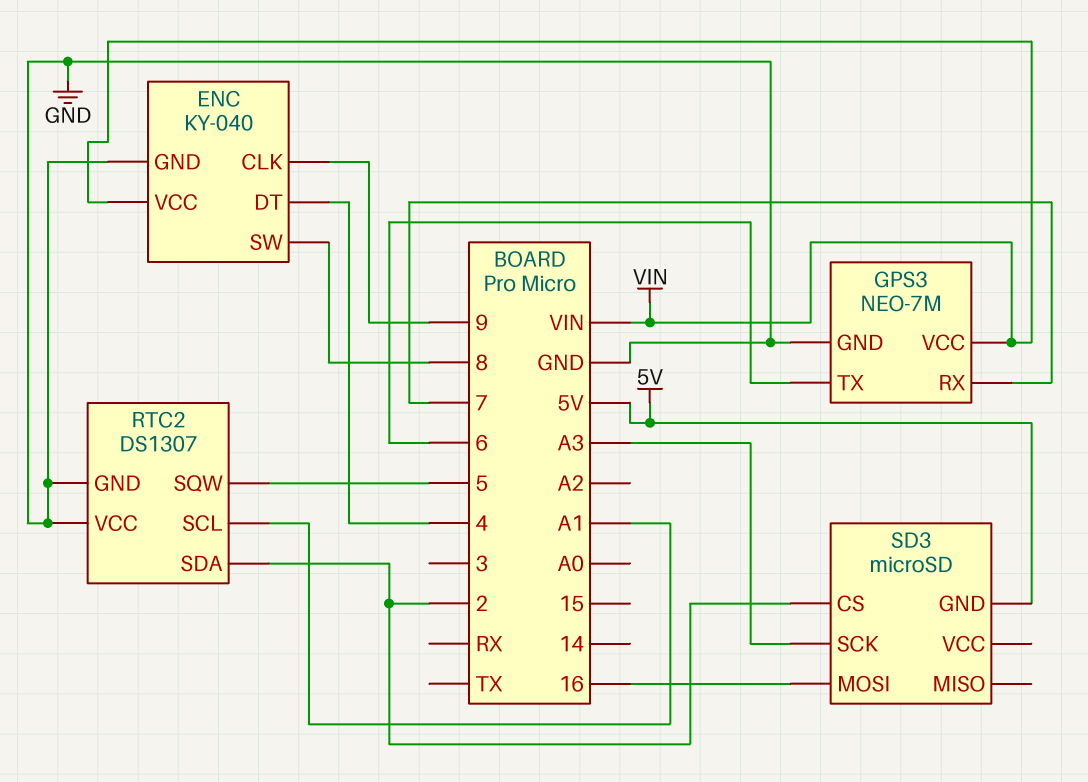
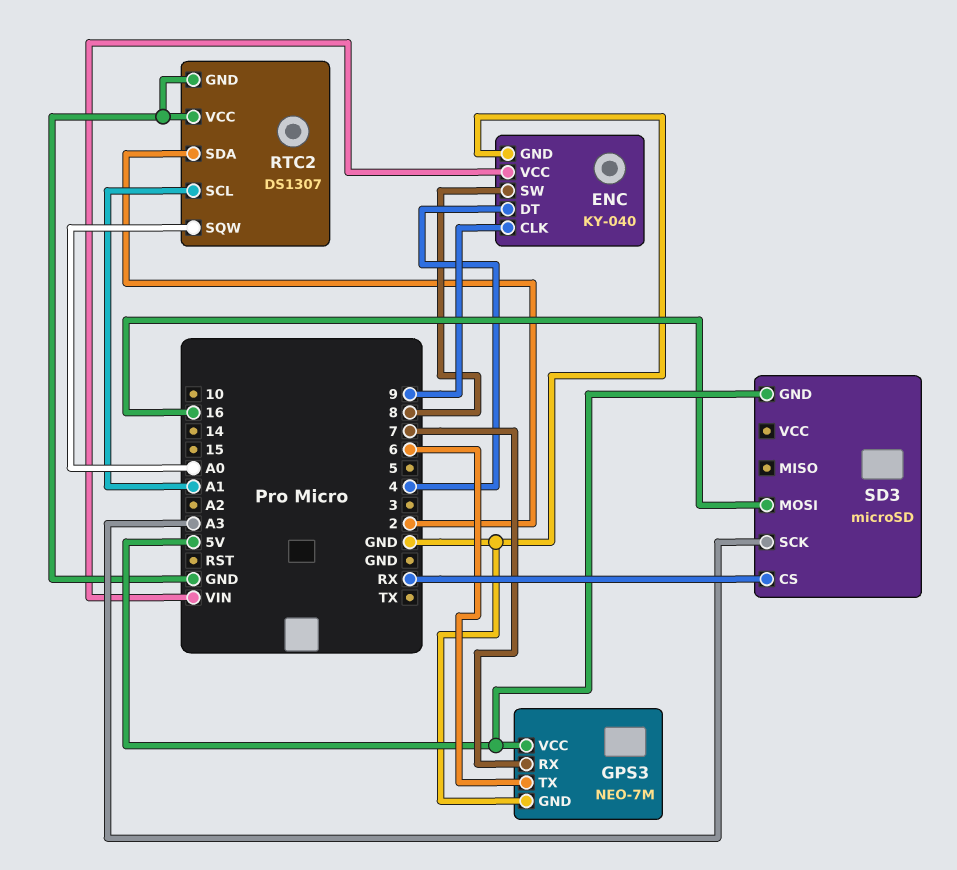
GPS3 pin VCC: VIN -> 5V
RTC2 pin SQW: 5 -> A0
SD3 pin CS: 2 -> RX

